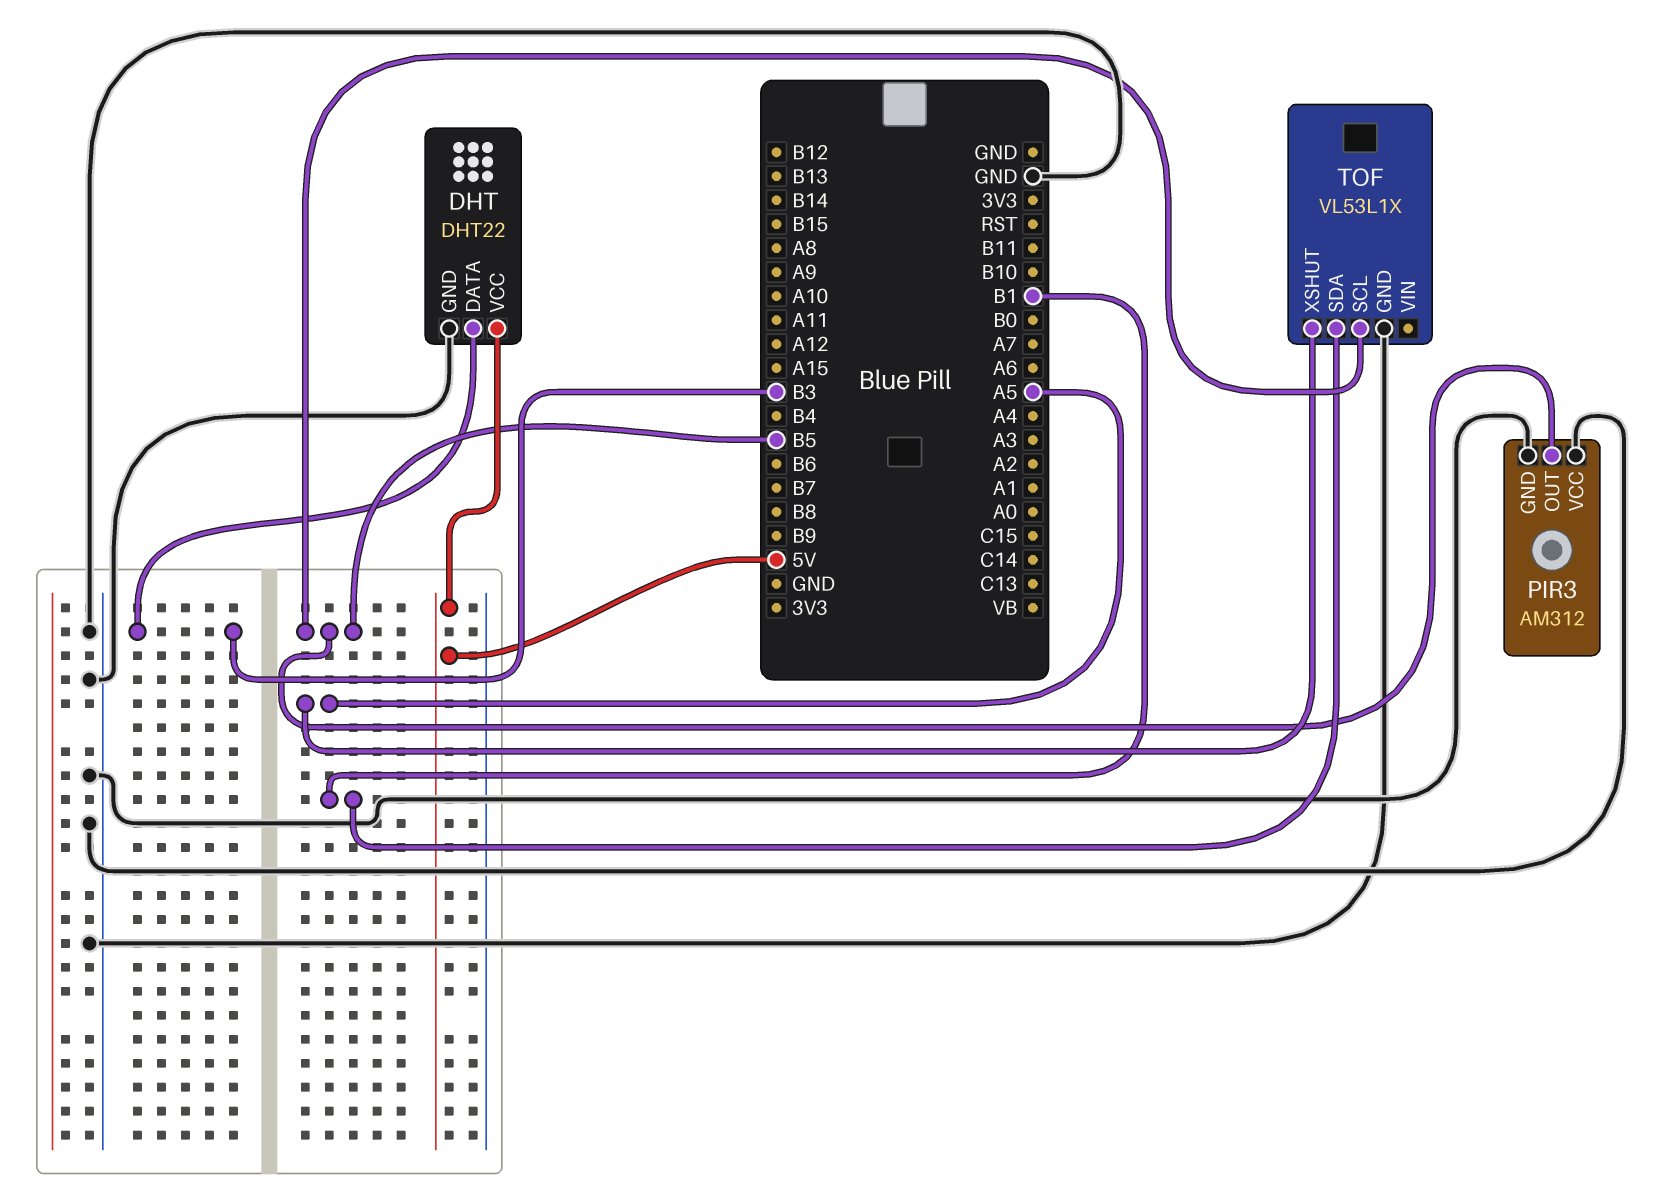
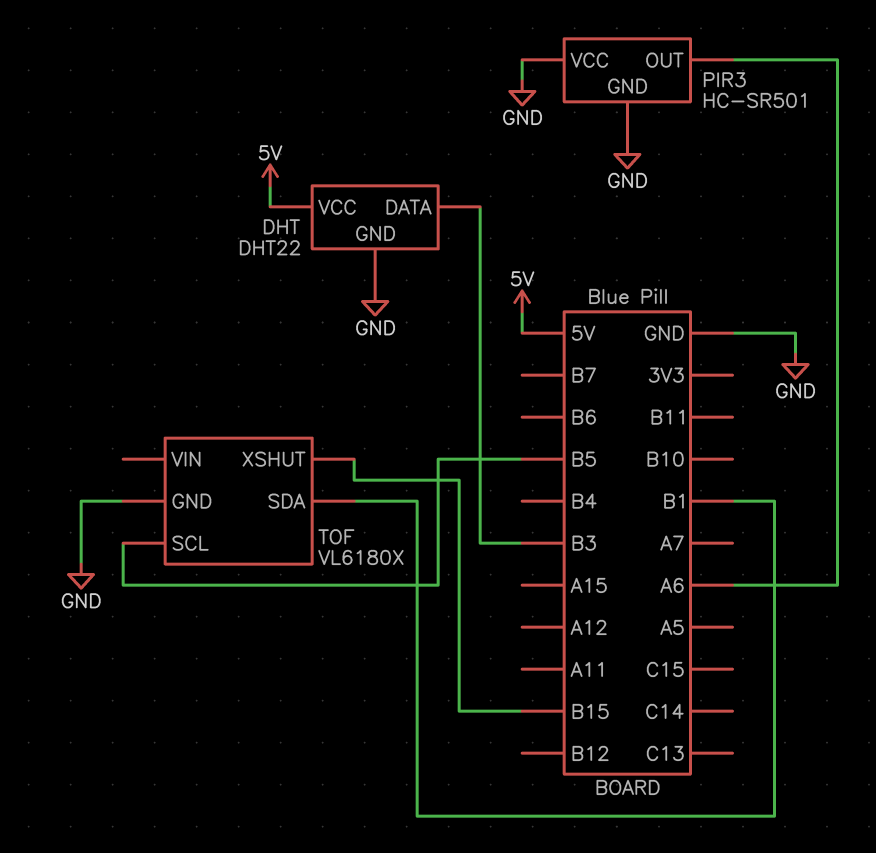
PIR3: AM312 -> HC-SR501
PIR3 pin OUT: B5 -> A6
TOF: VL53L1X -> VL6180X
TOF pin XSHUT: A5 -> B15

